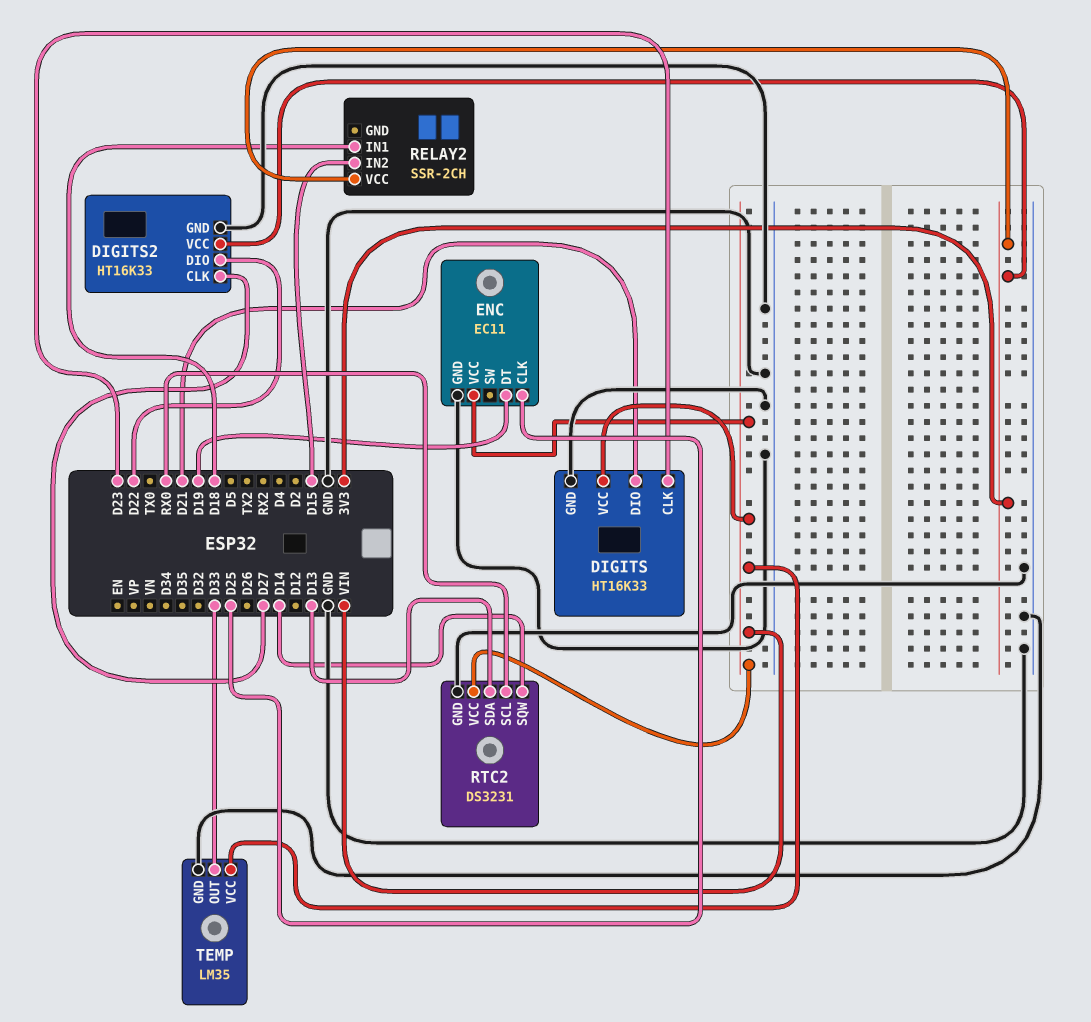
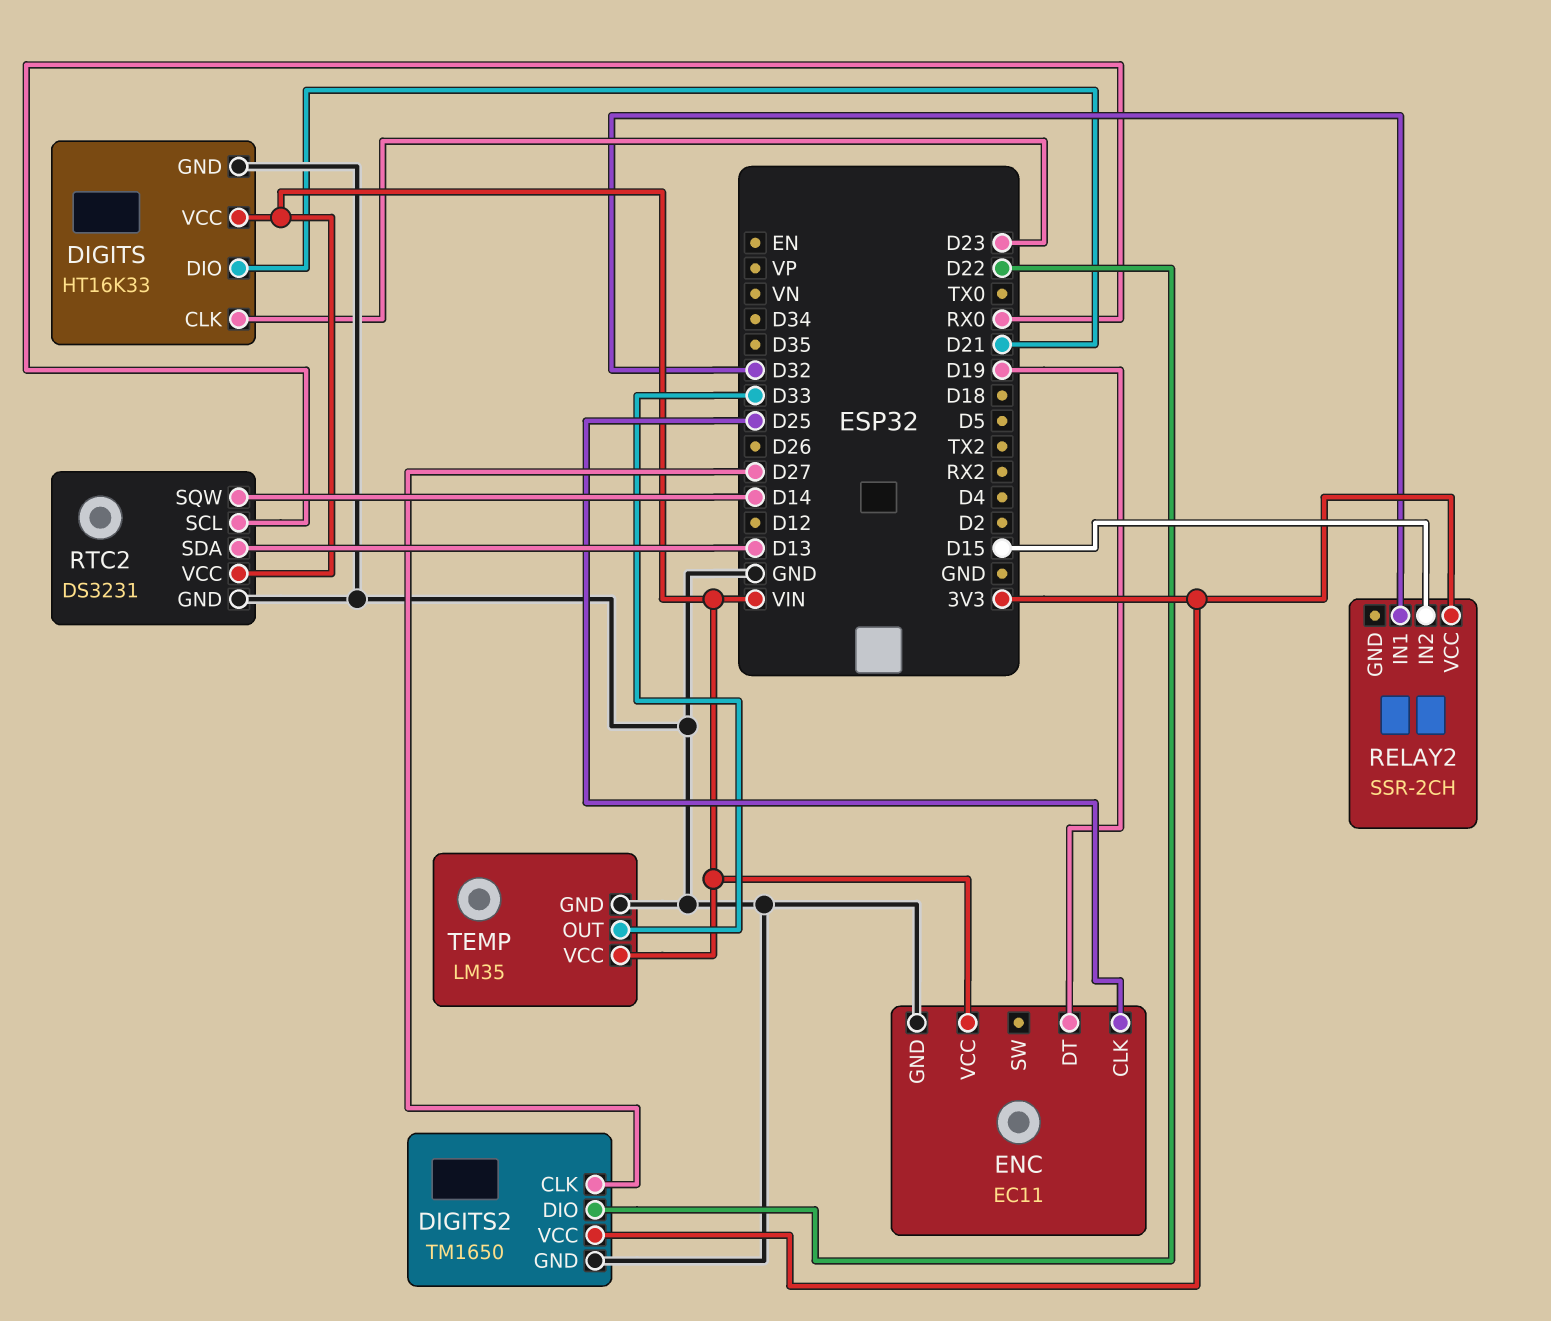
DIGITS2: HT16K33 -> TM1650
RELAY2 pin IN1: D18 -> D32

